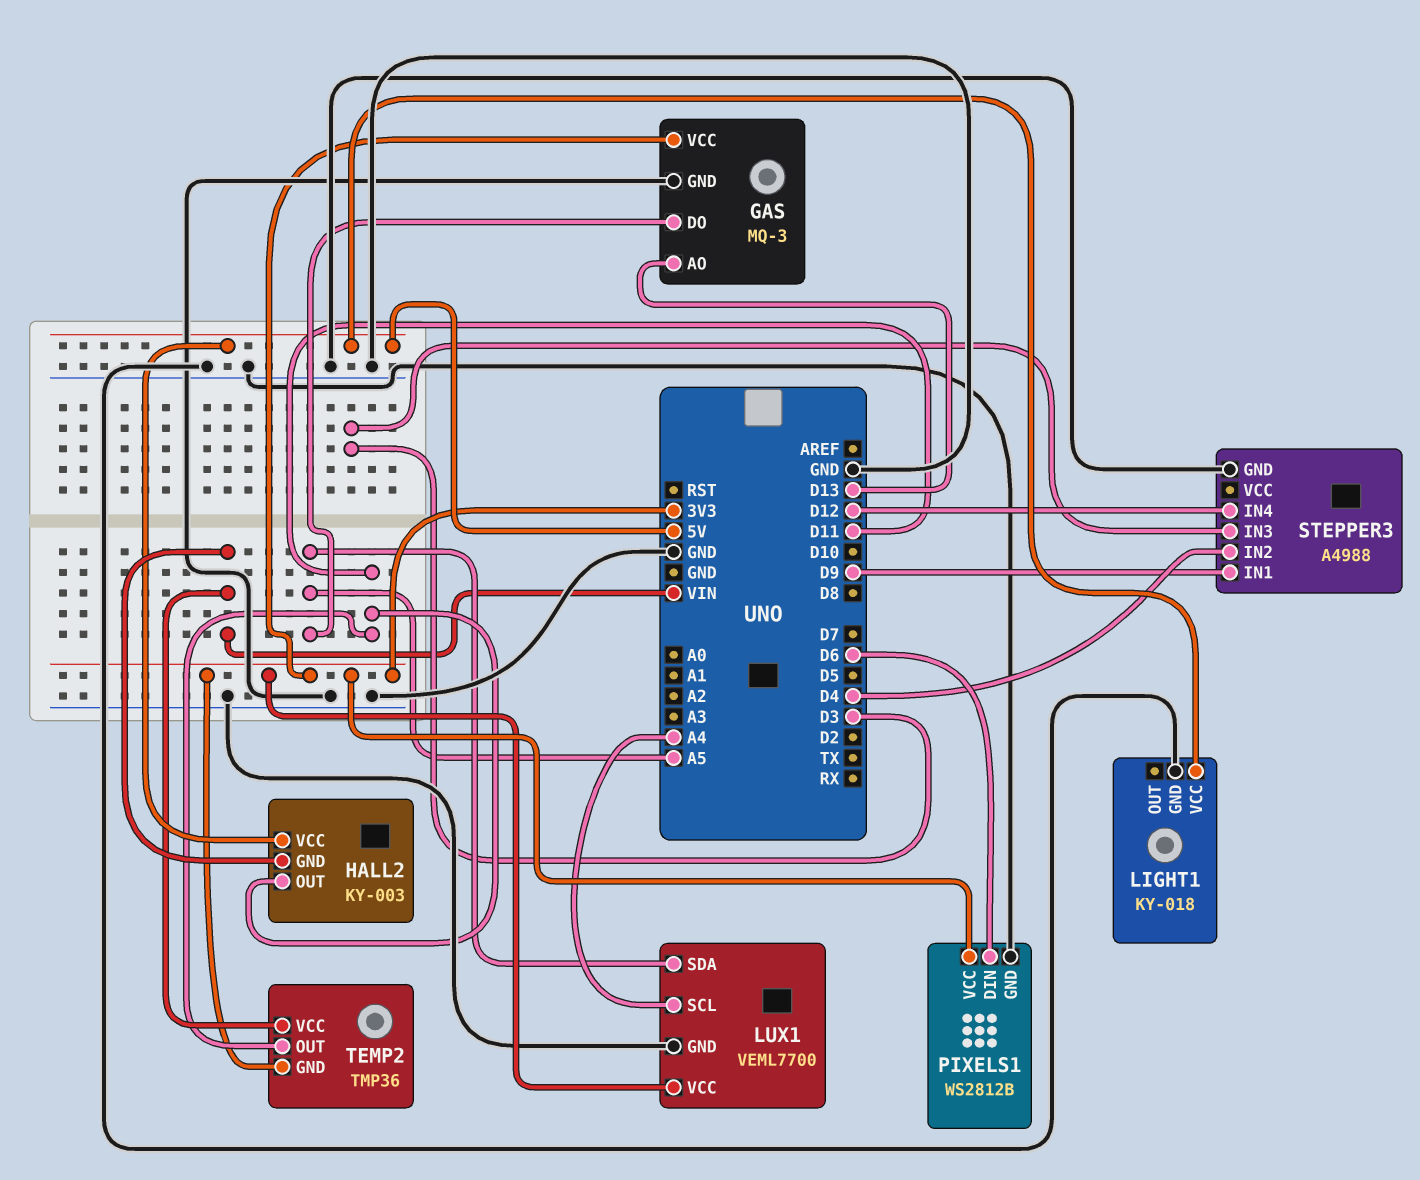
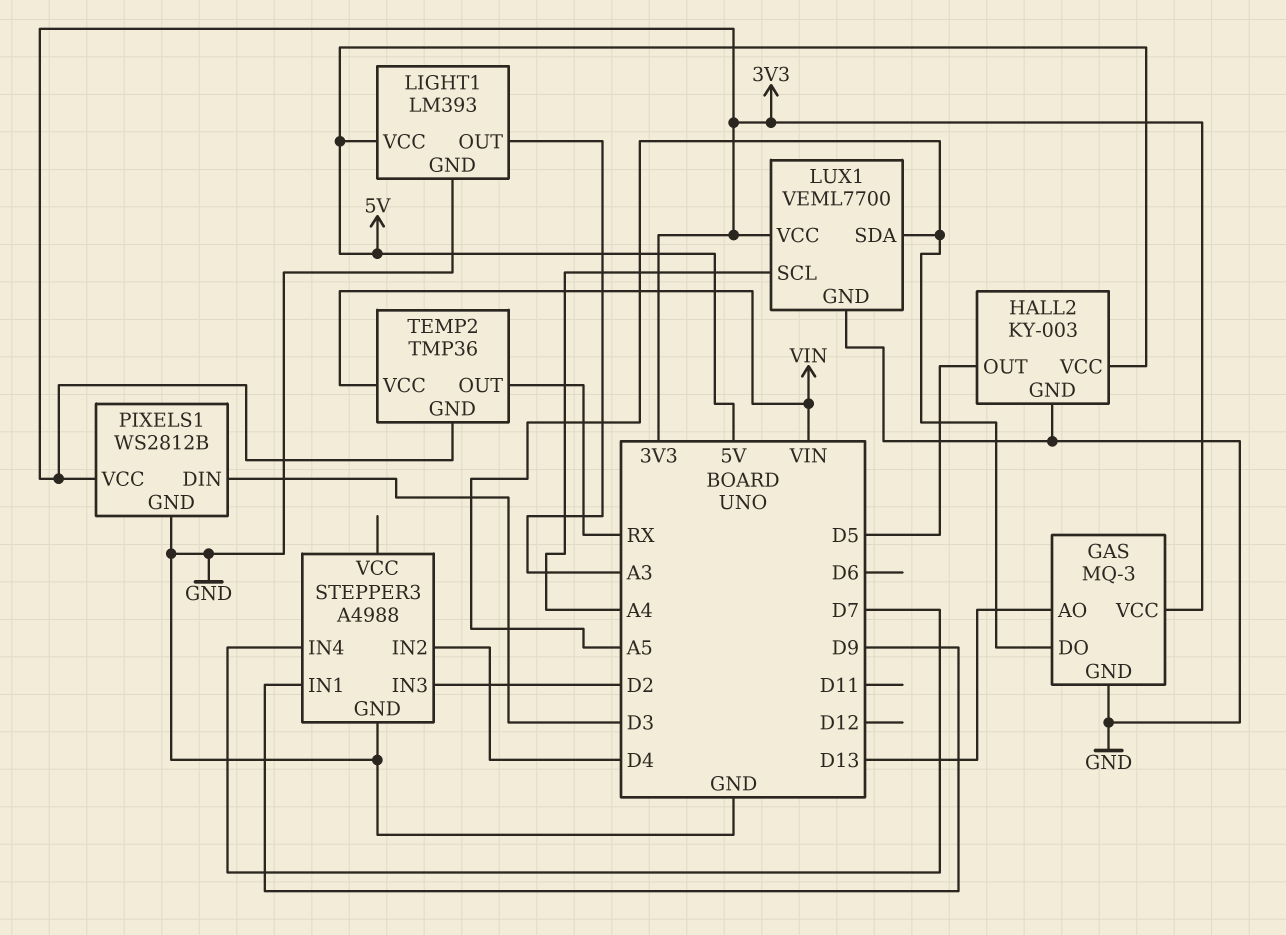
HALL2 pin GND: VIN -> GND
HALL2 pin OUT: D11 -> D5
LIGHT1: KY-018 -> LM393
LIGHT1 pin OUT: none -> A3
PIXELS1 pin DIN: D6 -> D3
STEPPER3 pin IN3: D3 -> D2
STEPPER3 pin IN4: D12 -> D7
TEMP2 pin OUT: D11 -> RX

